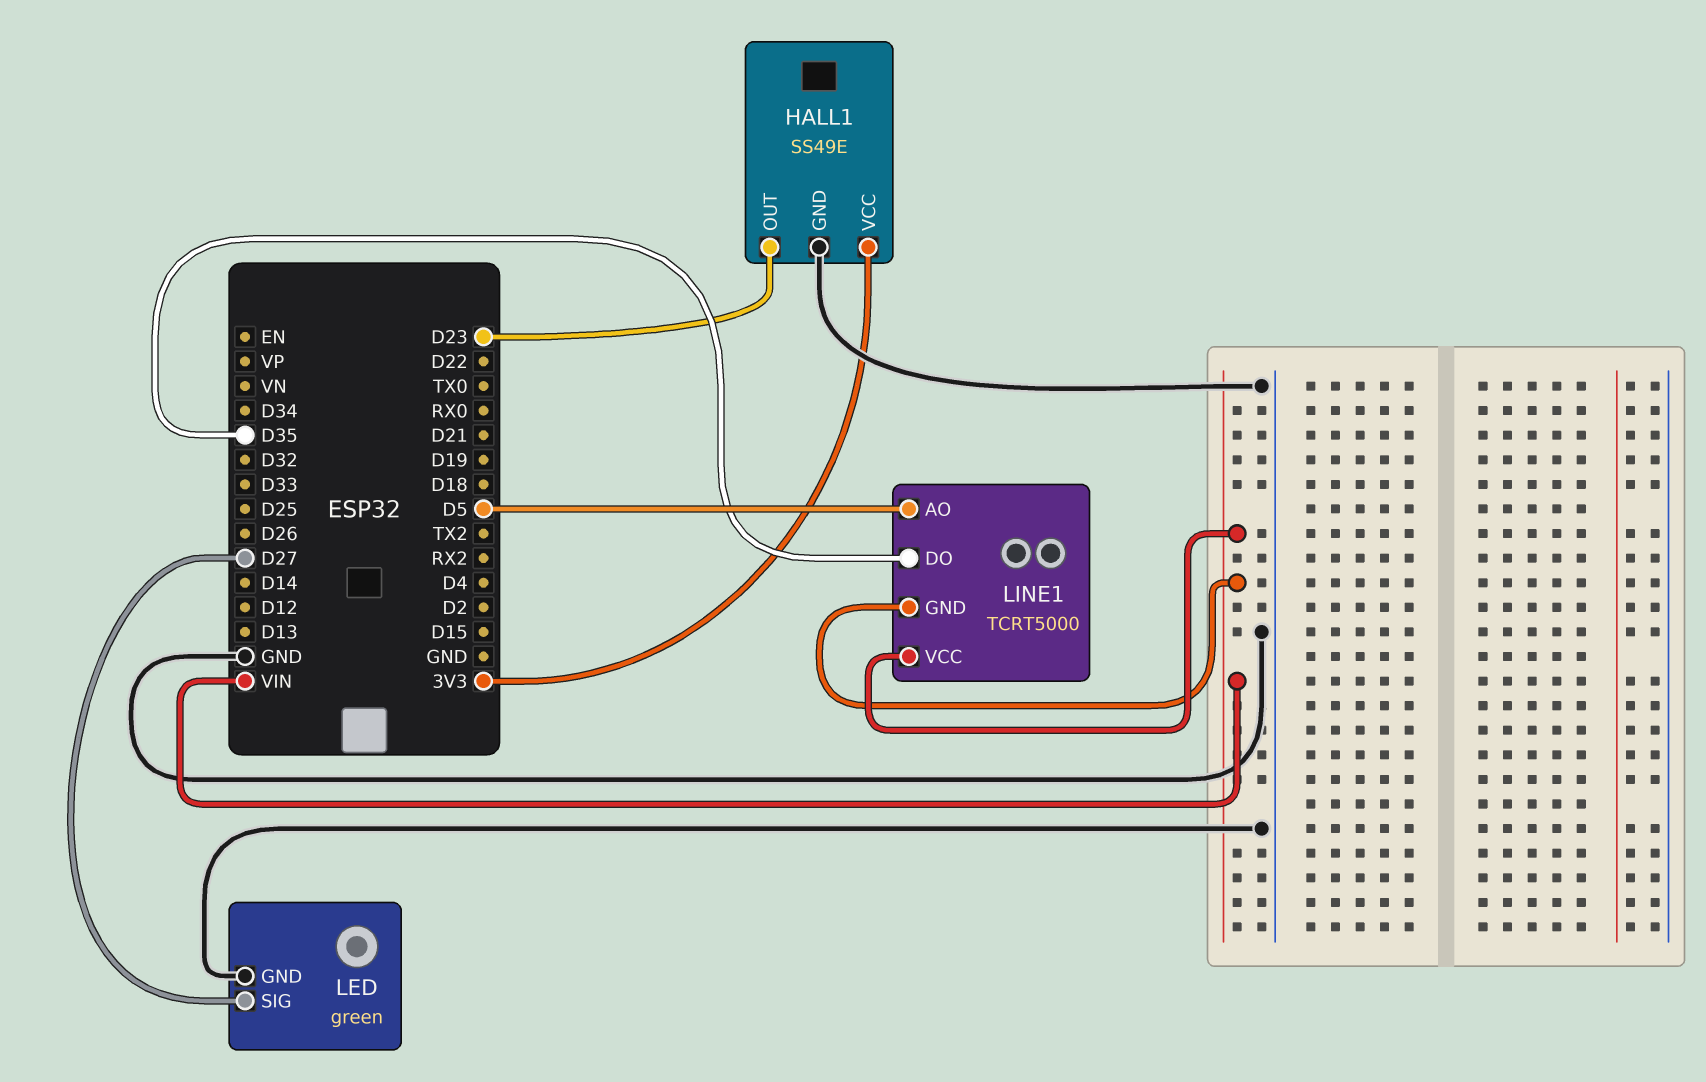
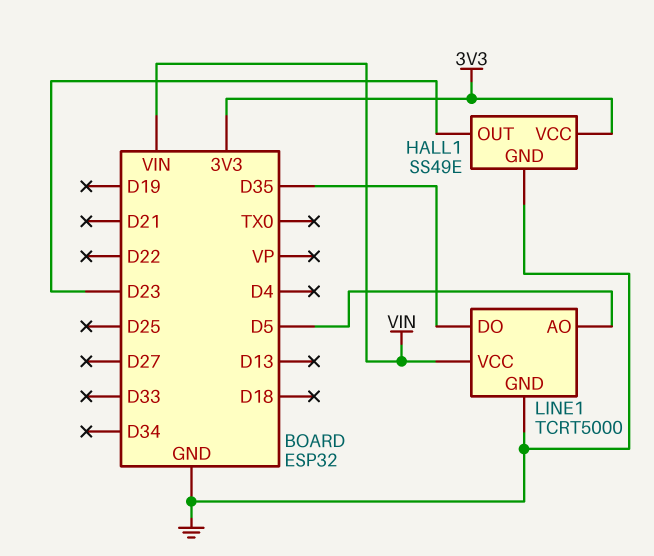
LED: green -> none
LED pin GND: GND -> none
LED pin SIG: D27 -> none
LINE1 pin GND: VIN -> GND

